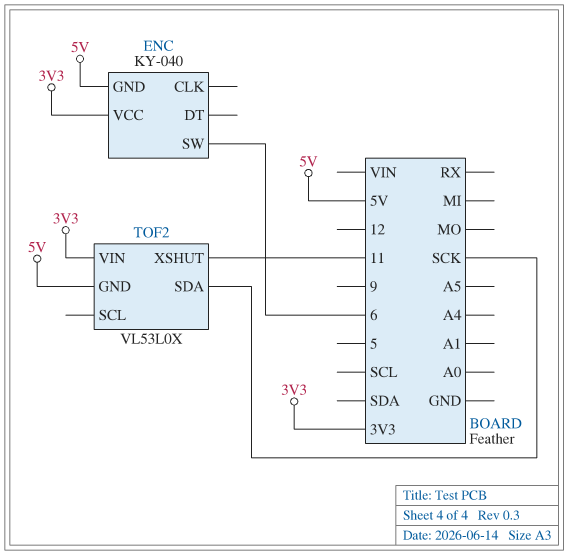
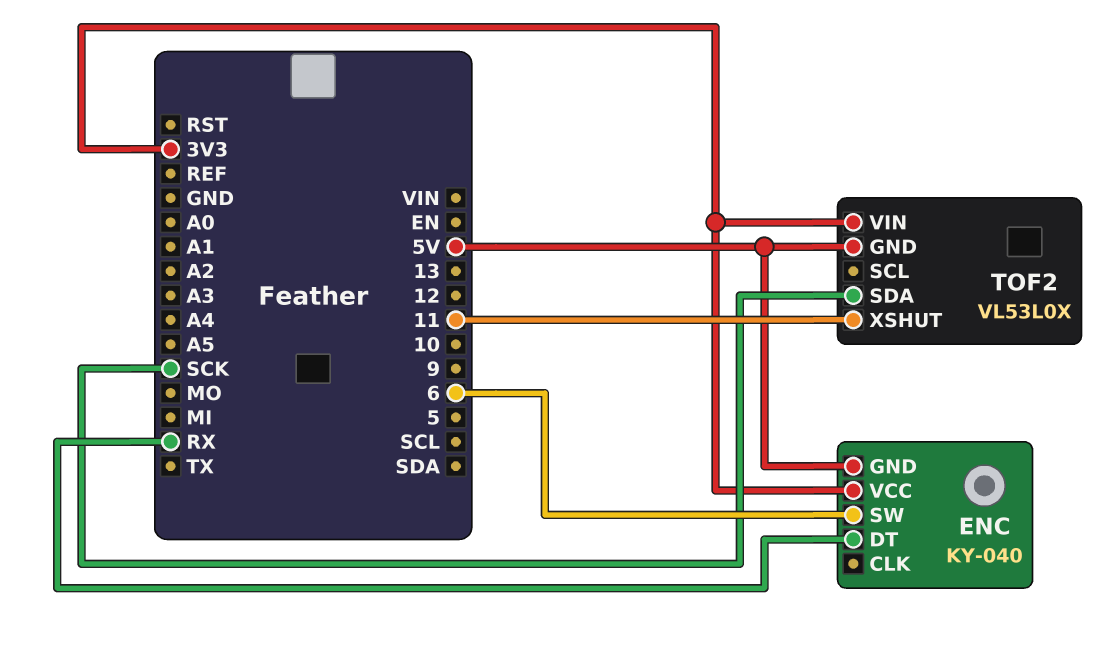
ENC pin DT: none -> RX

